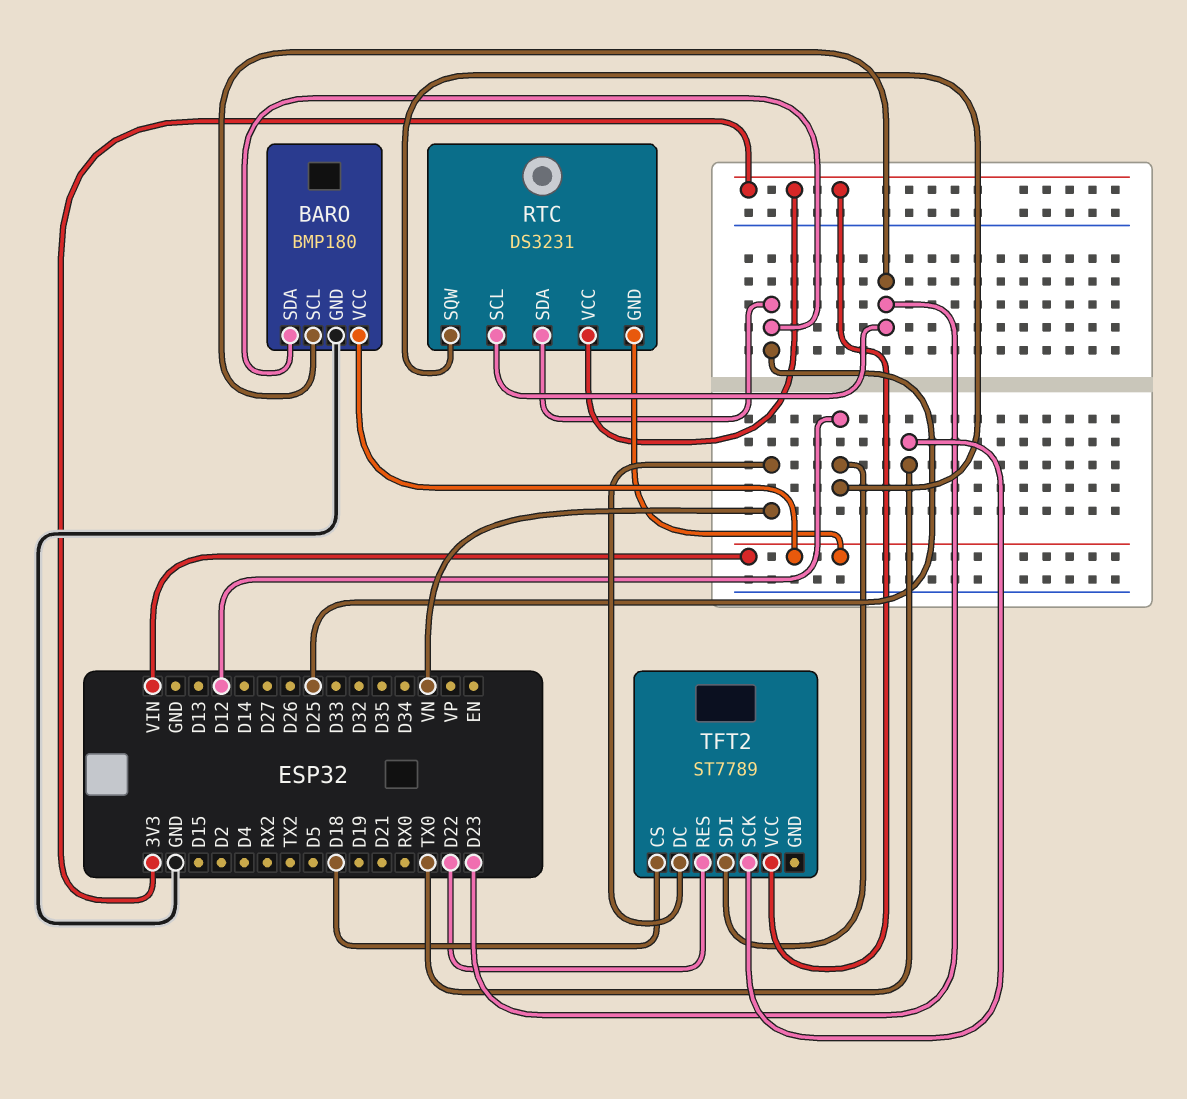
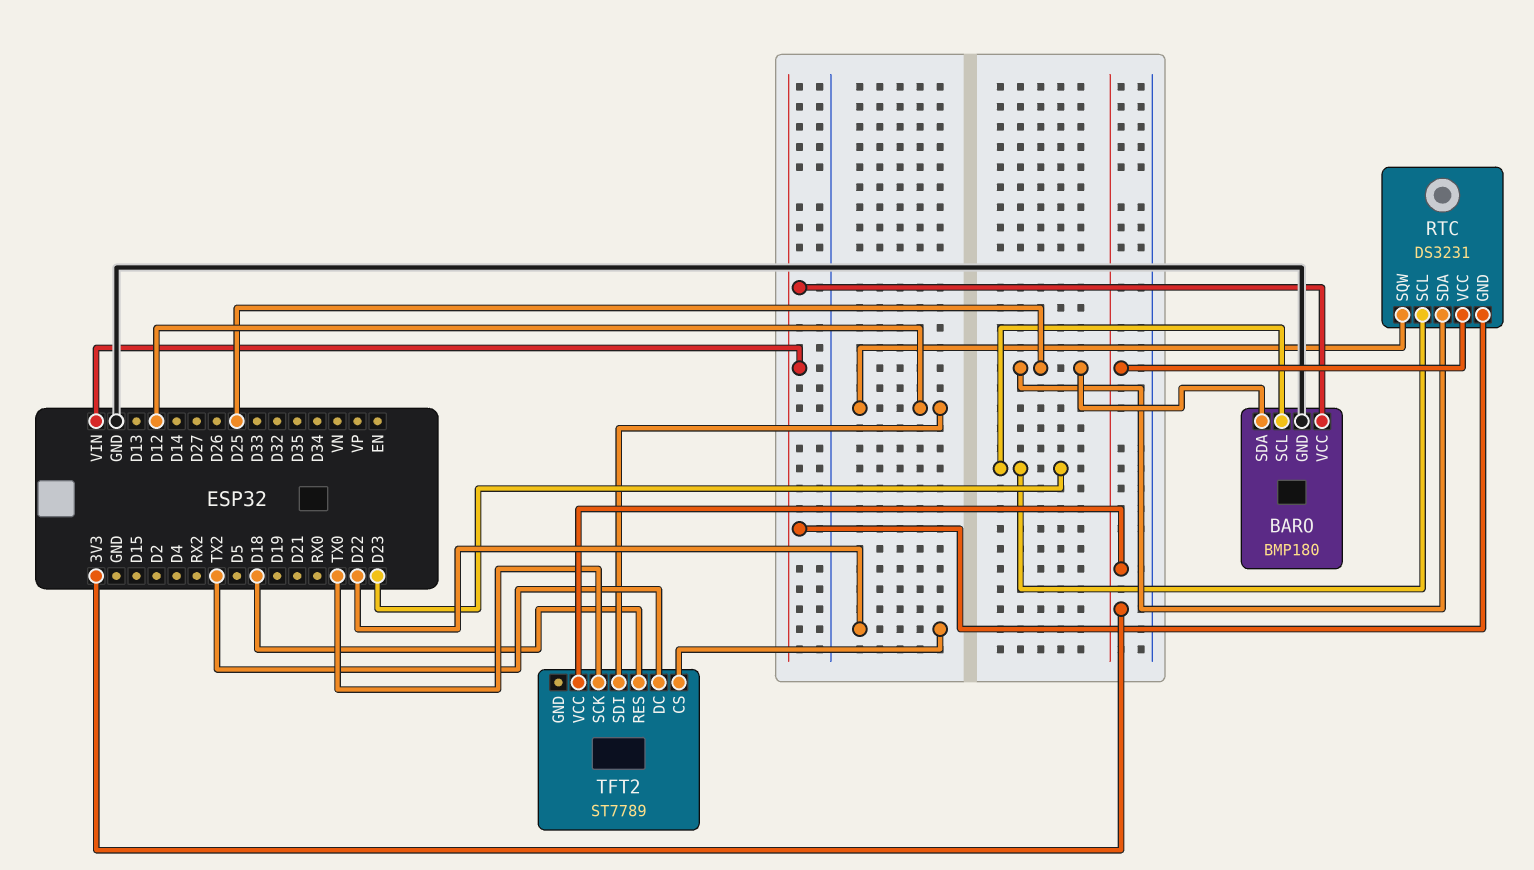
TFT2 pin CS: D18 -> D22
TFT2 pin DC: VN -> TX2
TFT2 pin RES: D22 -> D18

